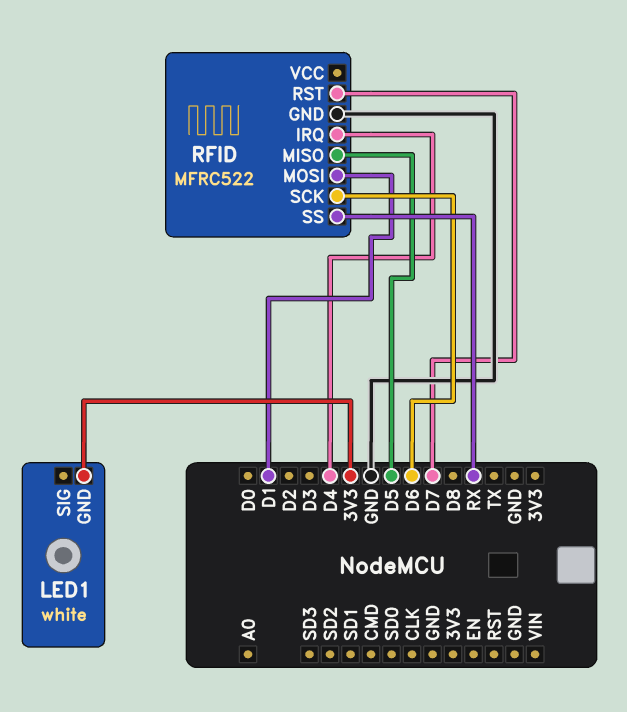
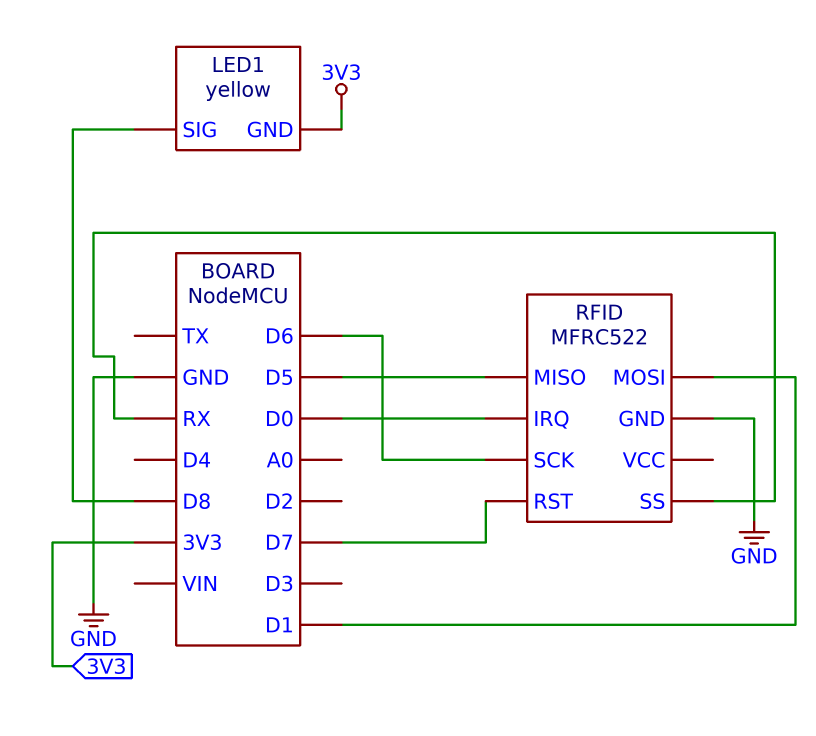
LED1: white -> yellow
LED1 pin SIG: none -> D8
RFID pin IRQ: D4 -> D0

